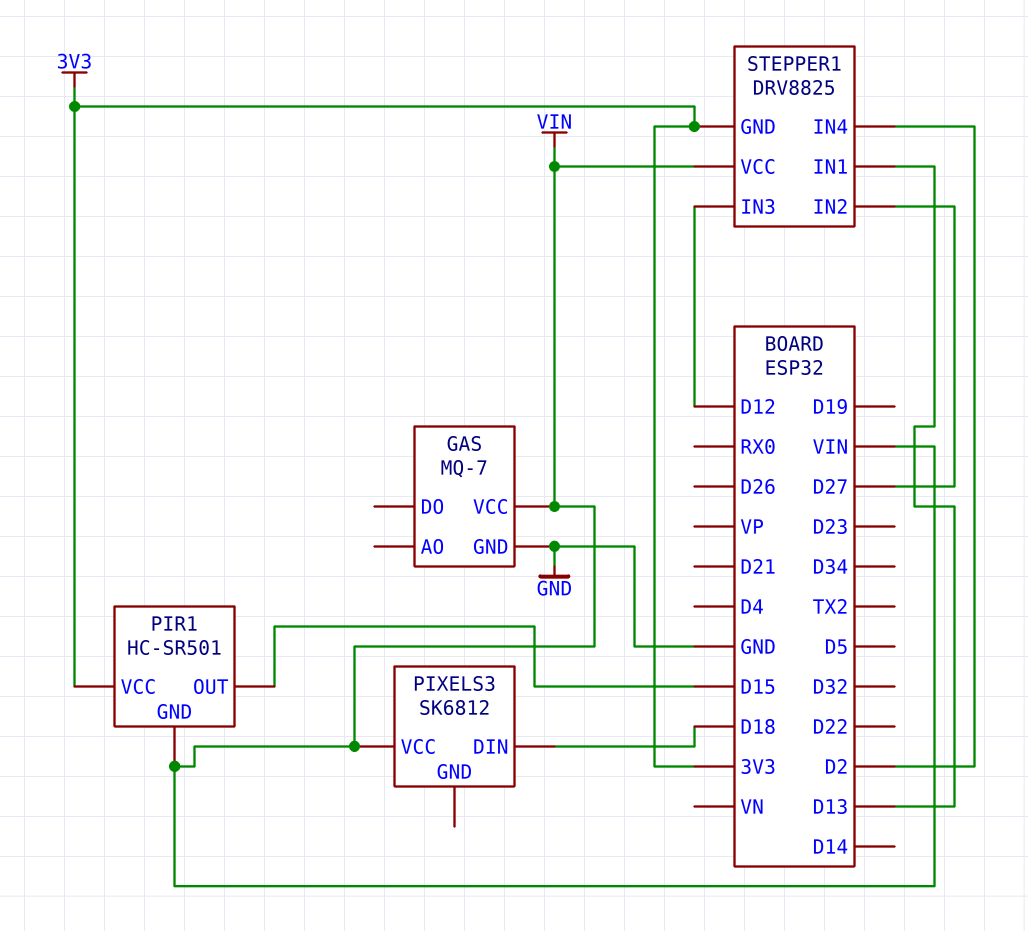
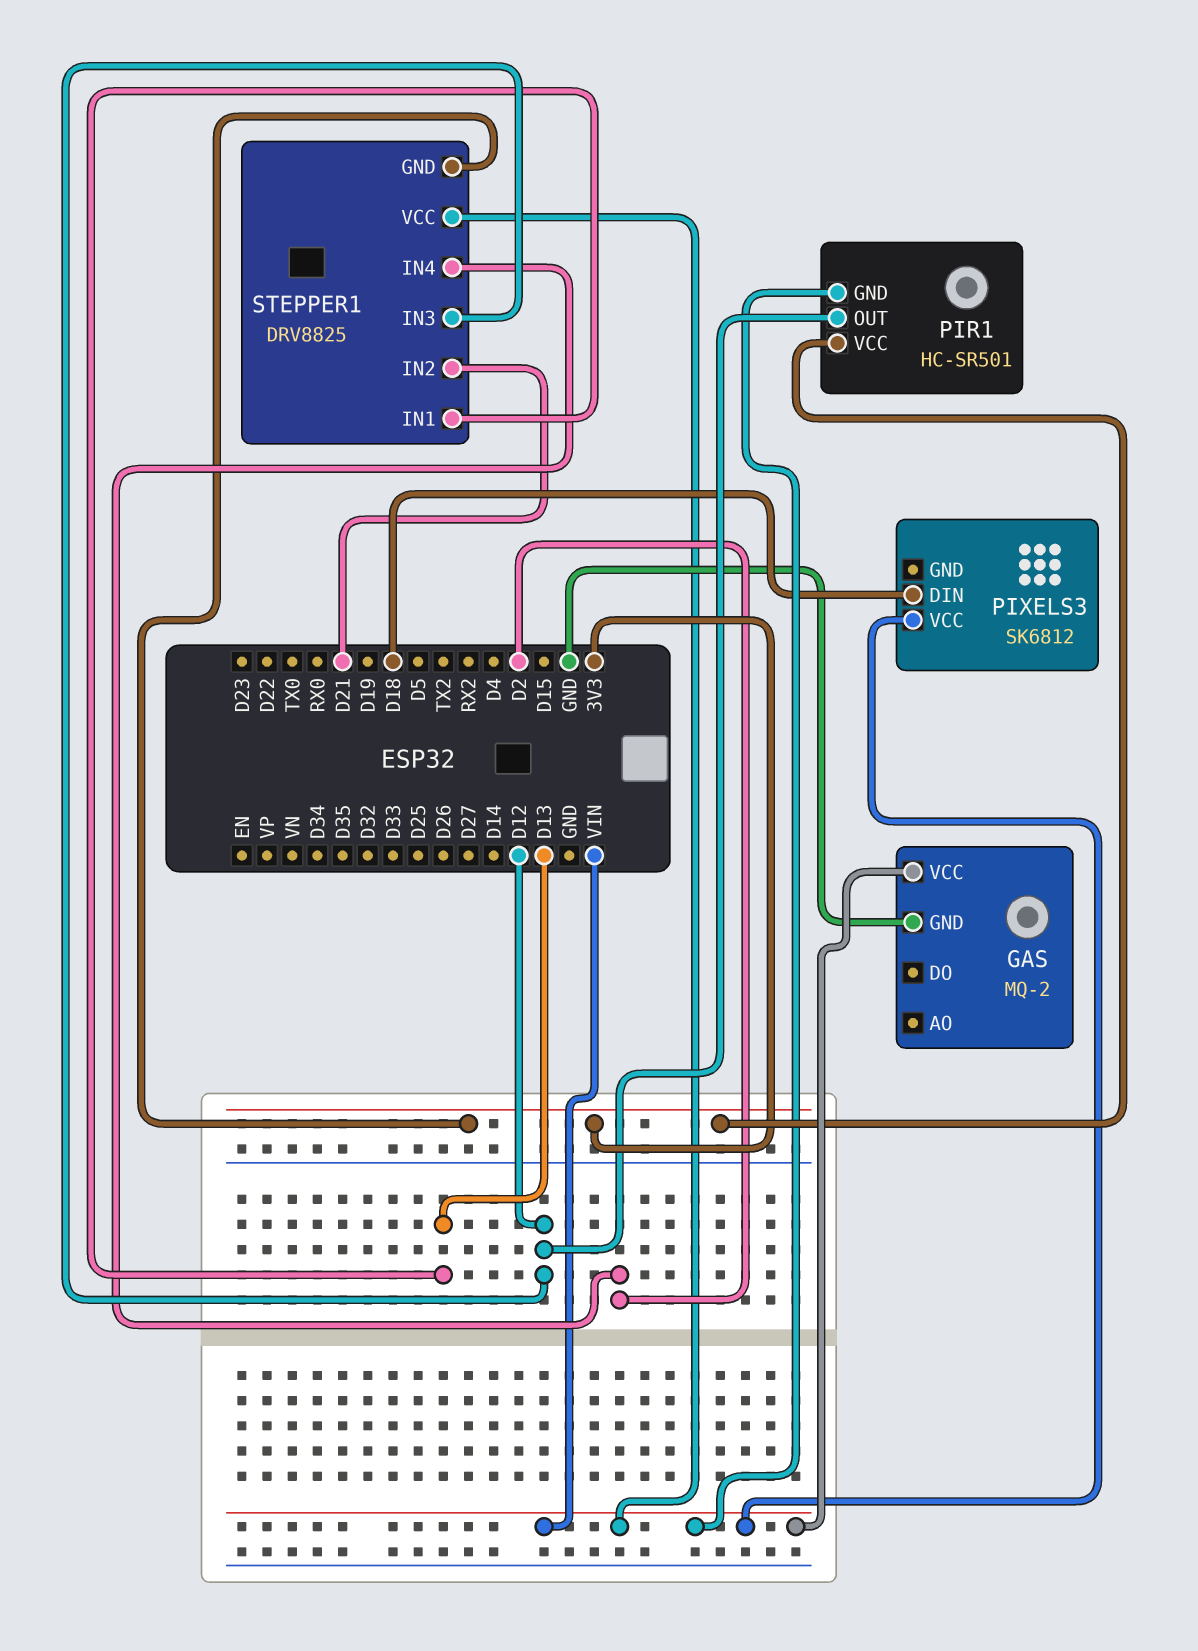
GAS: MQ-7 -> MQ-2
PIR1 pin OUT: D15 -> D12
STEPPER1 pin IN2: D27 -> D21

